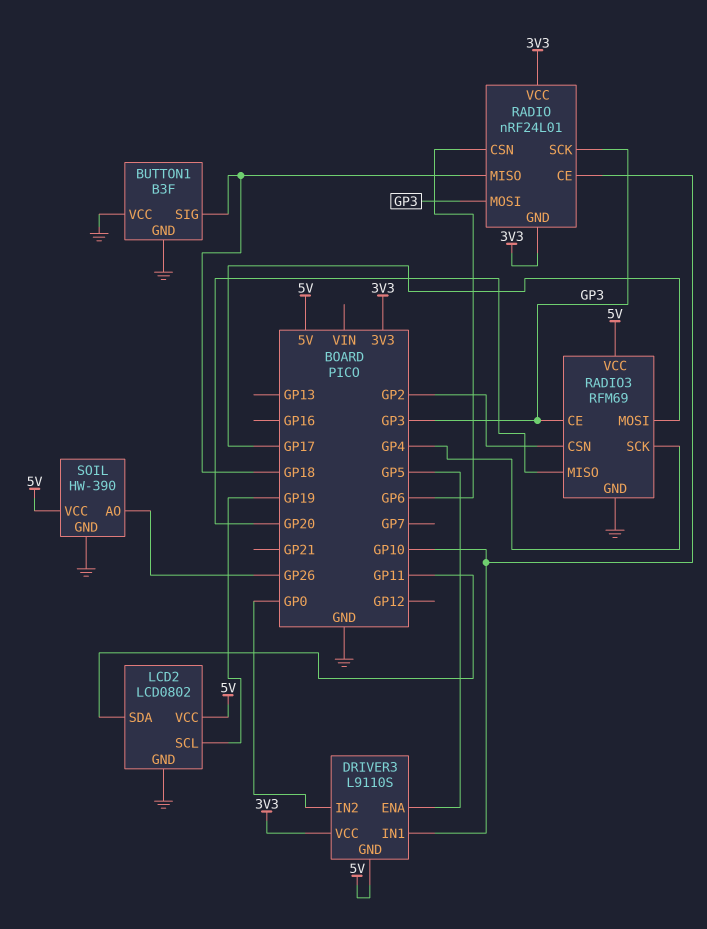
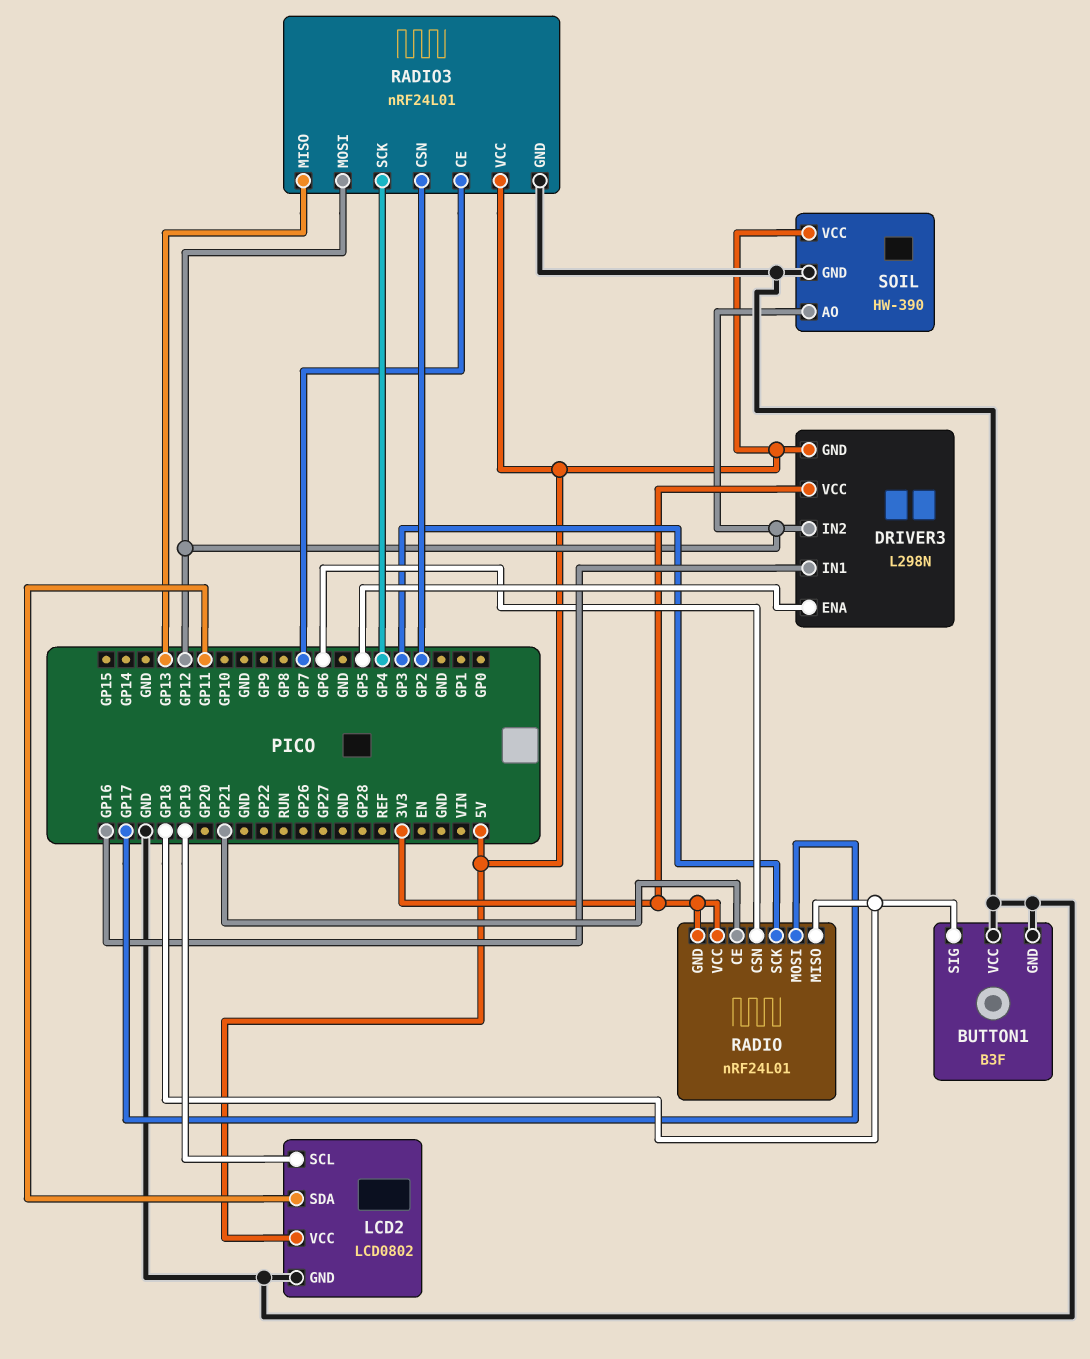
DRIVER3: L9110S -> L298N
DRIVER3 pin IN1: GP10 -> GP16
DRIVER3 pin IN2: GP0 -> GP12
RADIO pin CE: GP10 -> GP21
RADIO pin MOSI: GP3 -> GP17
RADIO3: RFM69 -> nRF24L01
RADIO3 pin CE: GP3 -> GP7
RADIO3 pin MISO: GP20 -> GP13
RADIO3 pin MOSI: GP17 -> GP12
SOIL pin AO: GP26 -> GP12

